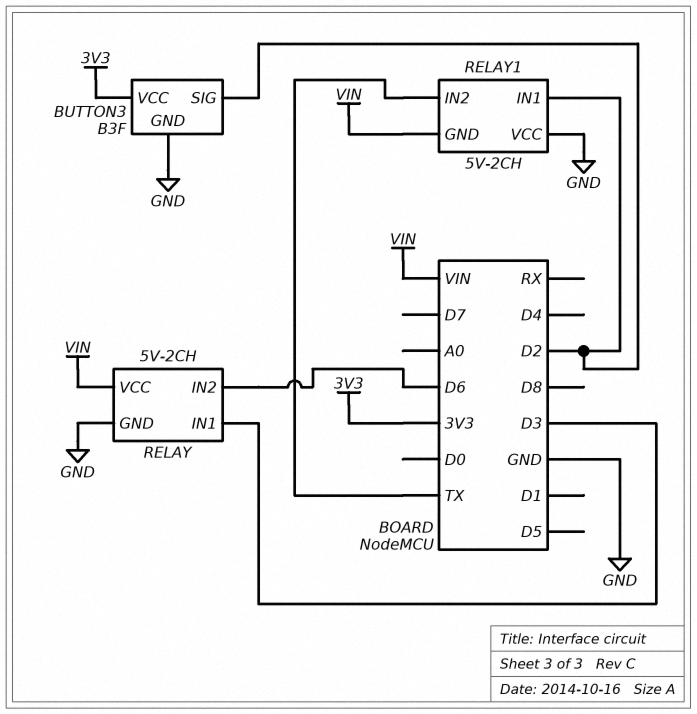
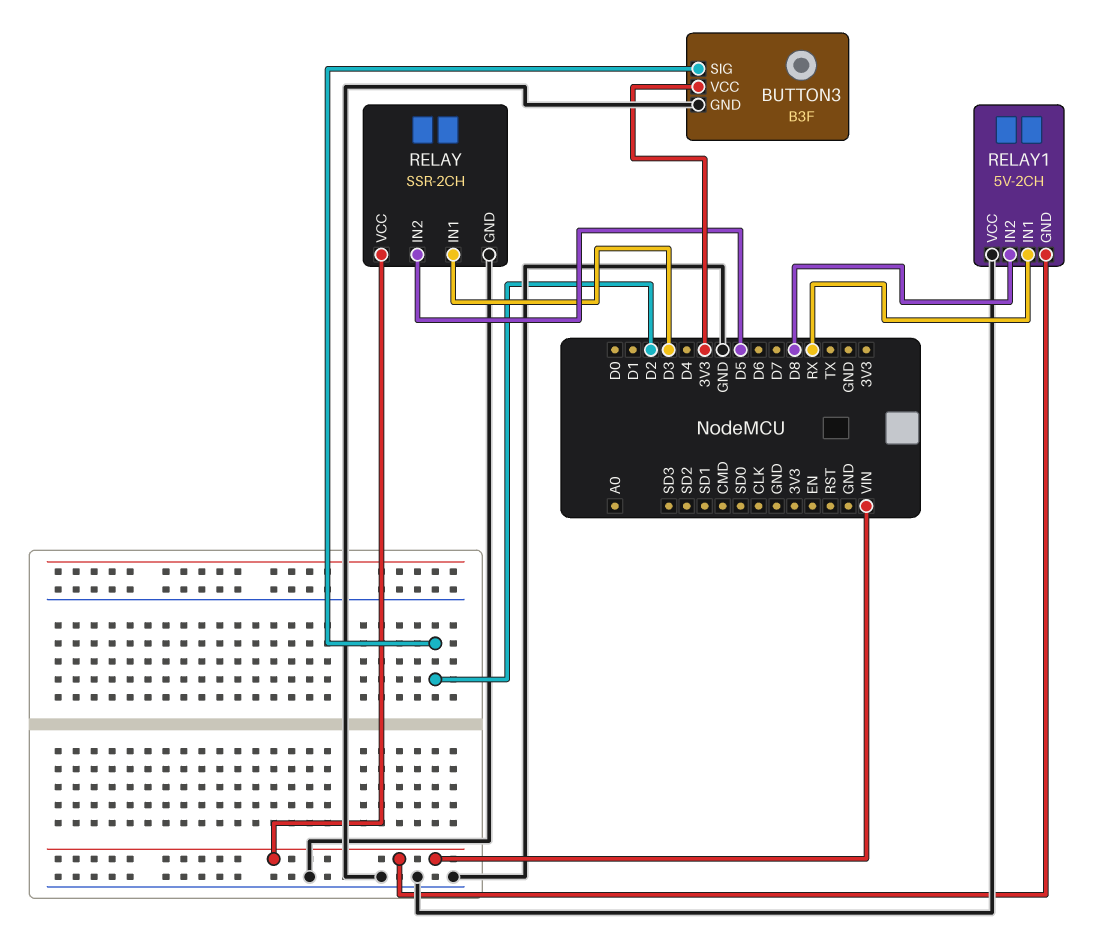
RELAY: 5V-2CH -> SSR-2CH
RELAY pin IN2: D6 -> D5
RELAY1 pin IN1: D2 -> RX
RELAY1 pin IN2: TX -> D8

